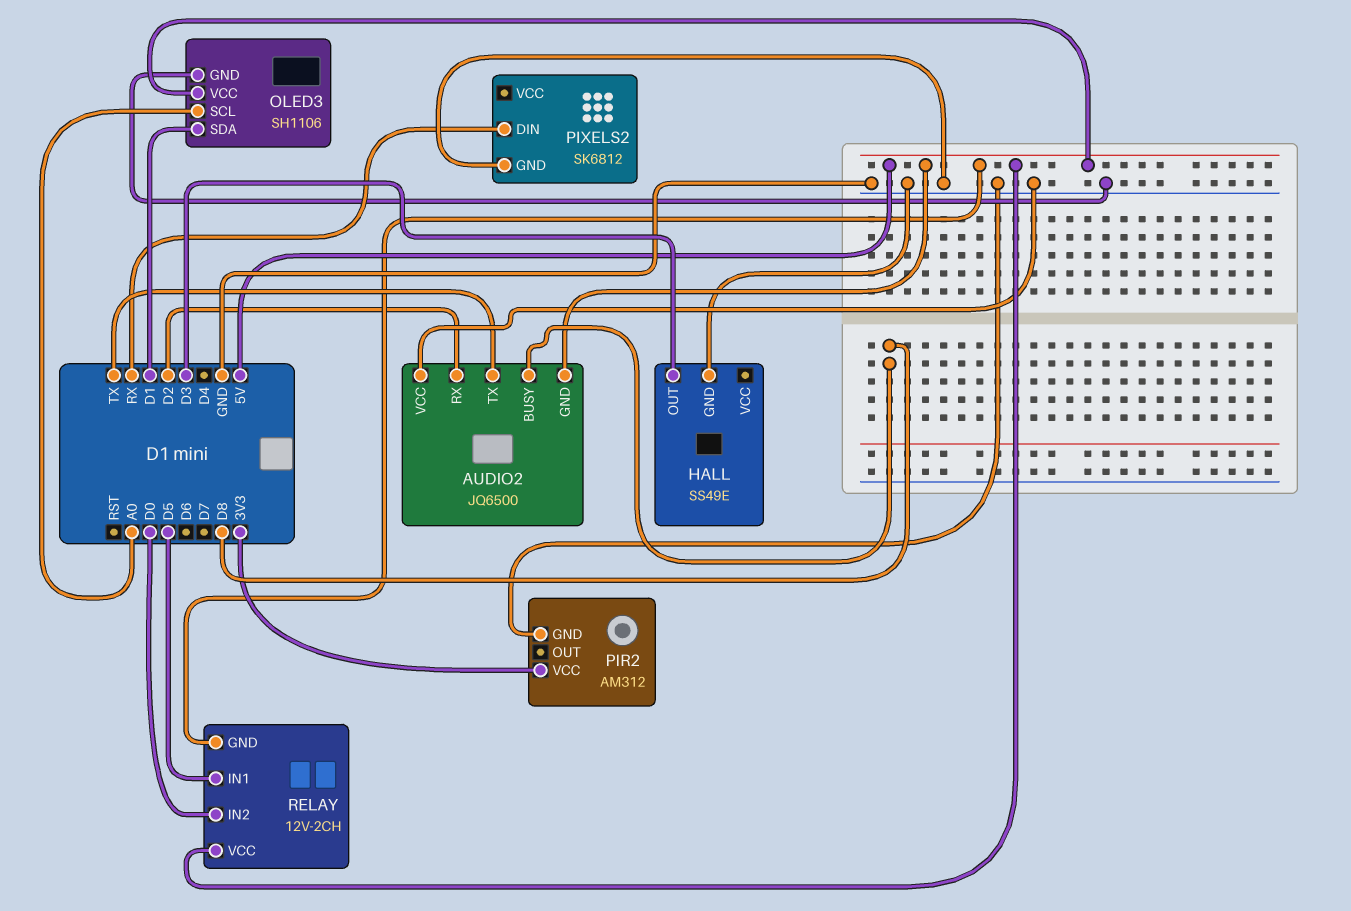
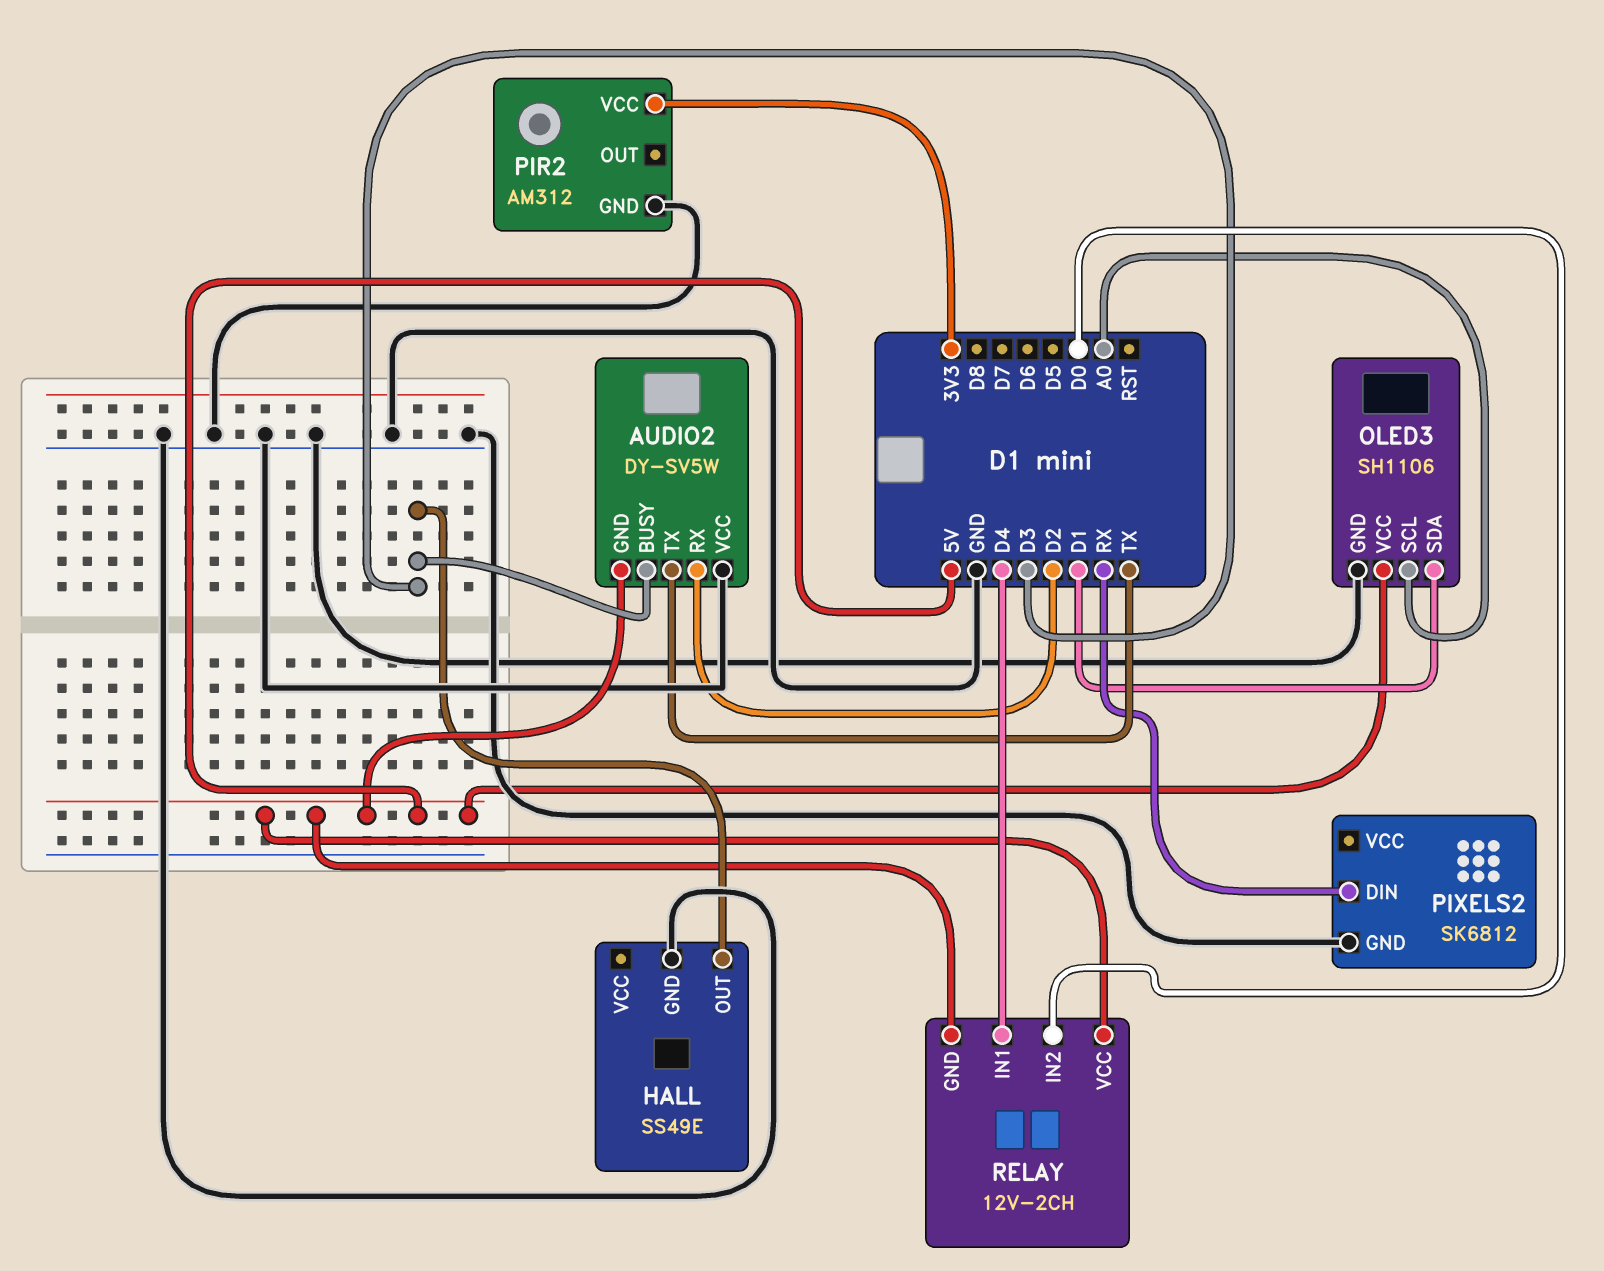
AUDIO2: JQ6500 -> DY-SV5W
AUDIO2 pin BUSY: D8 -> D3
RELAY pin IN1: D5 -> D4

